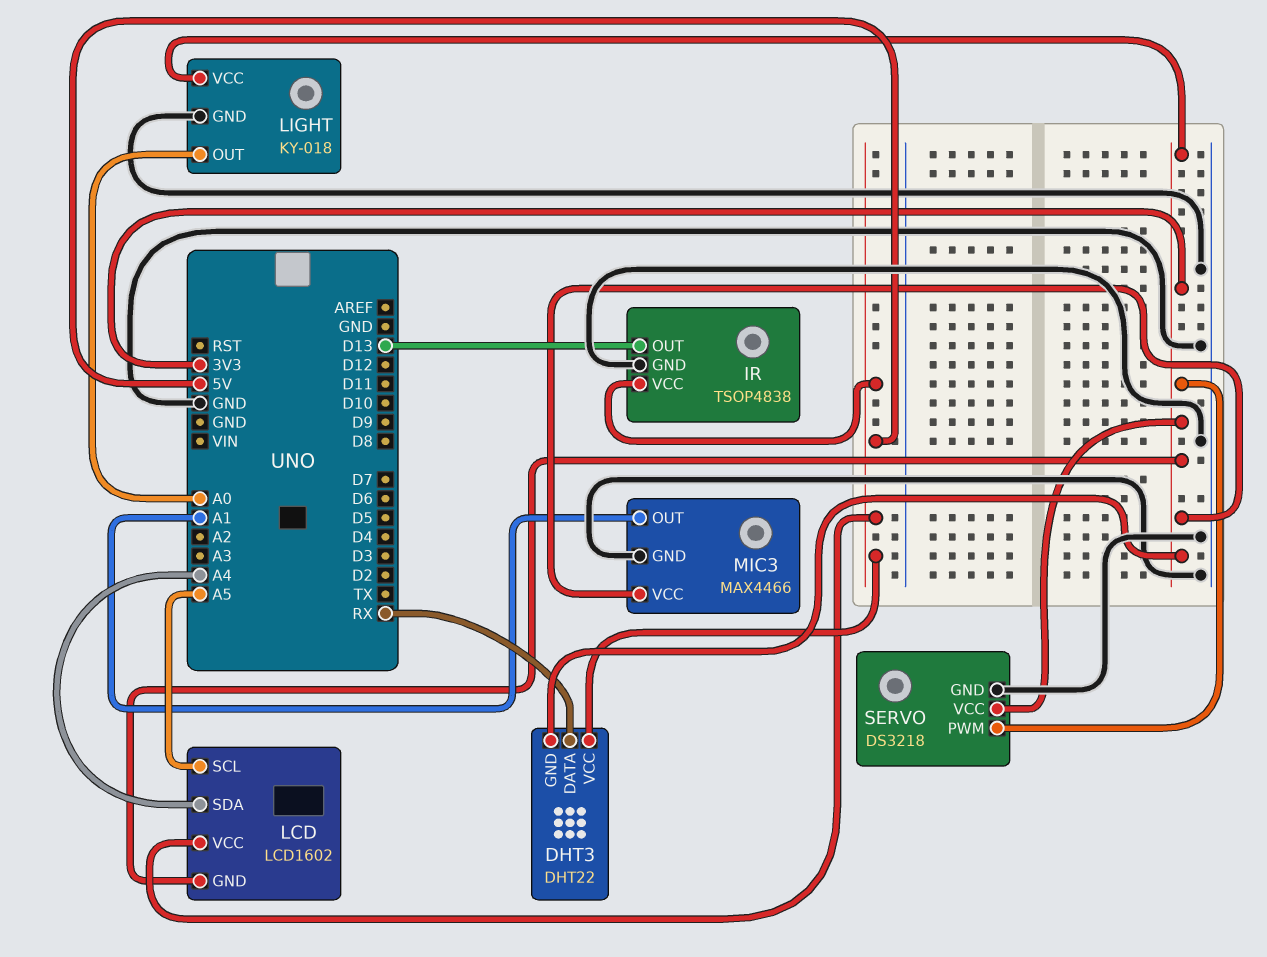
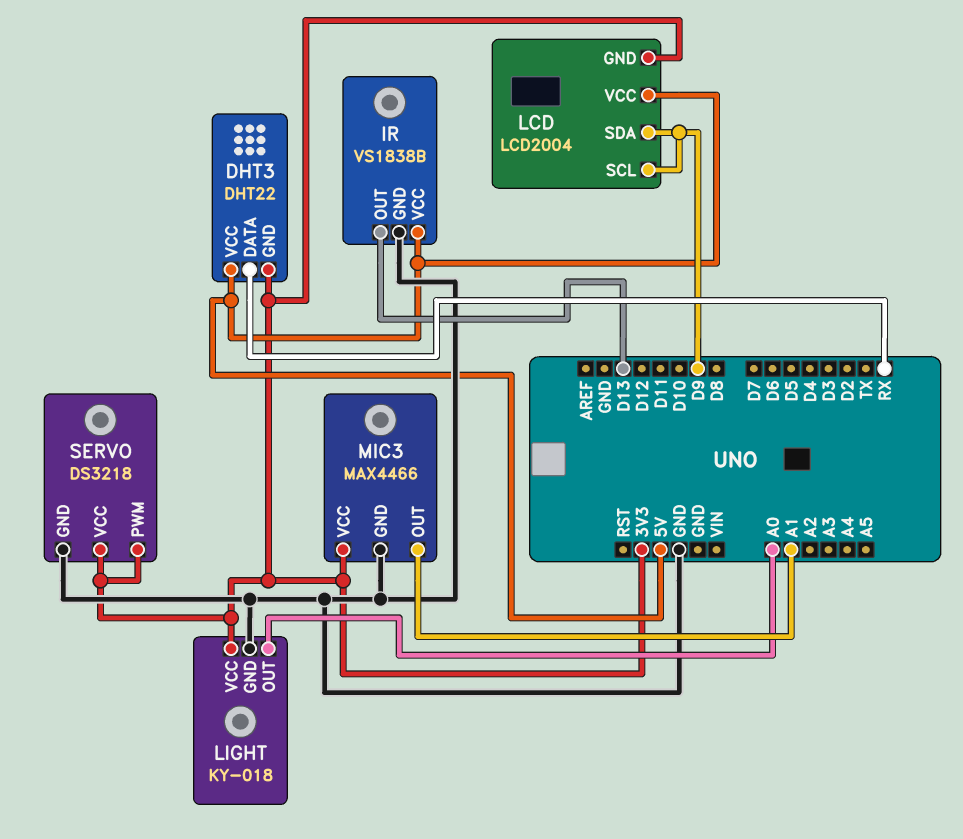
IR: TSOP4838 -> VS1838B
LCD: LCD1602 -> LCD2004
LCD pin SCL: A5 -> D9
LCD pin SDA: A4 -> D9

